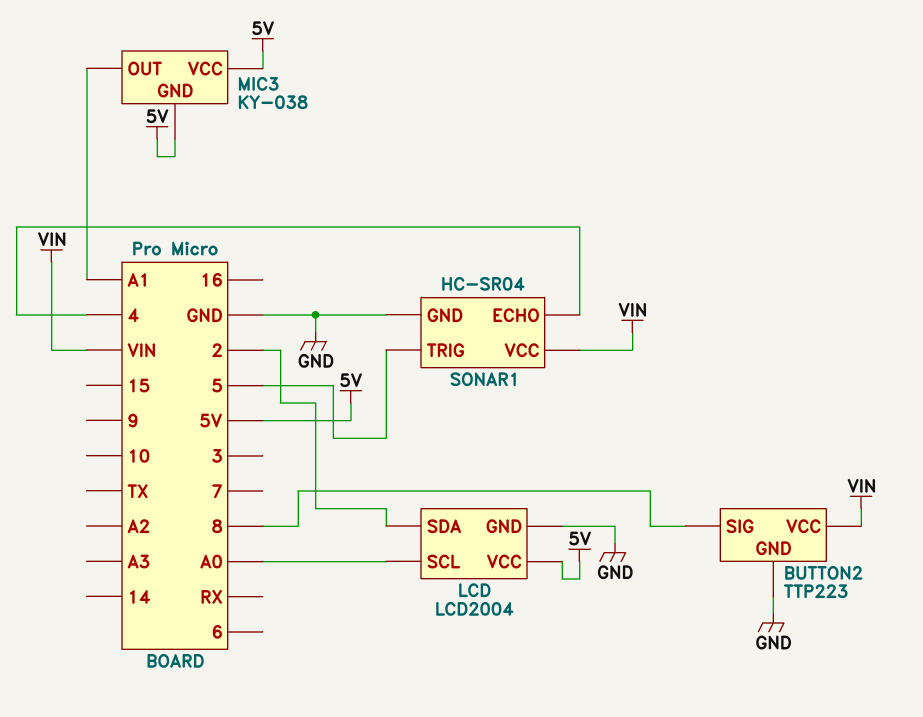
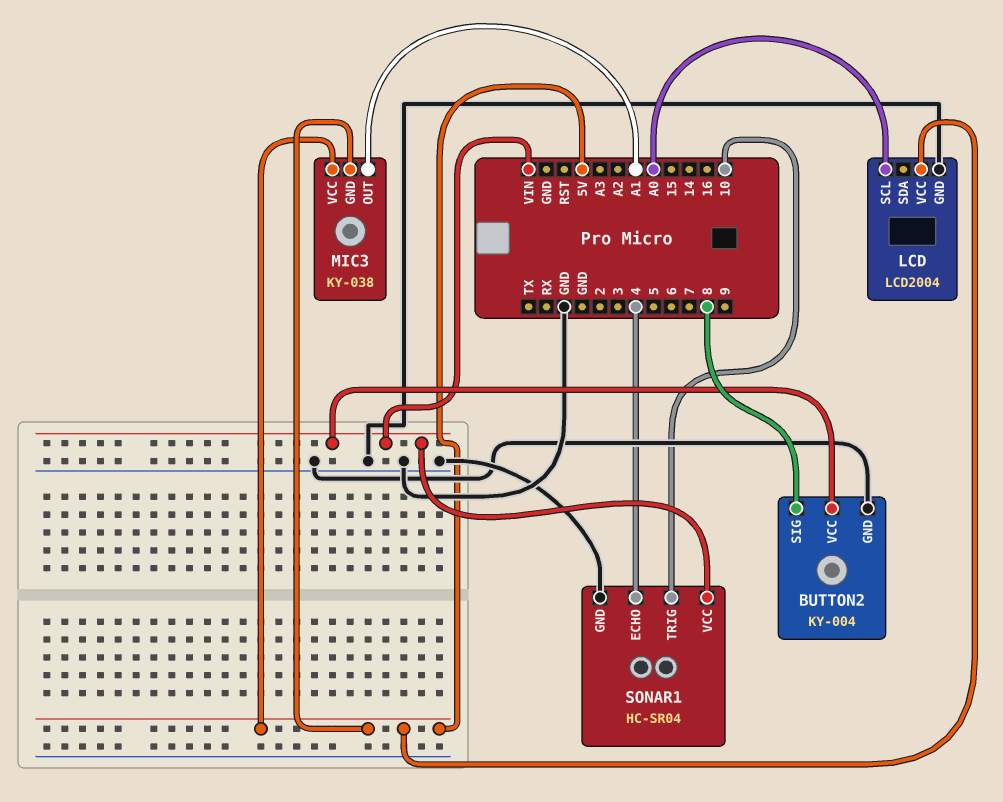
BUTTON2: TTP223 -> KY-004
LCD pin SDA: 2 -> none
SONAR1 pin TRIG: 5 -> 10

